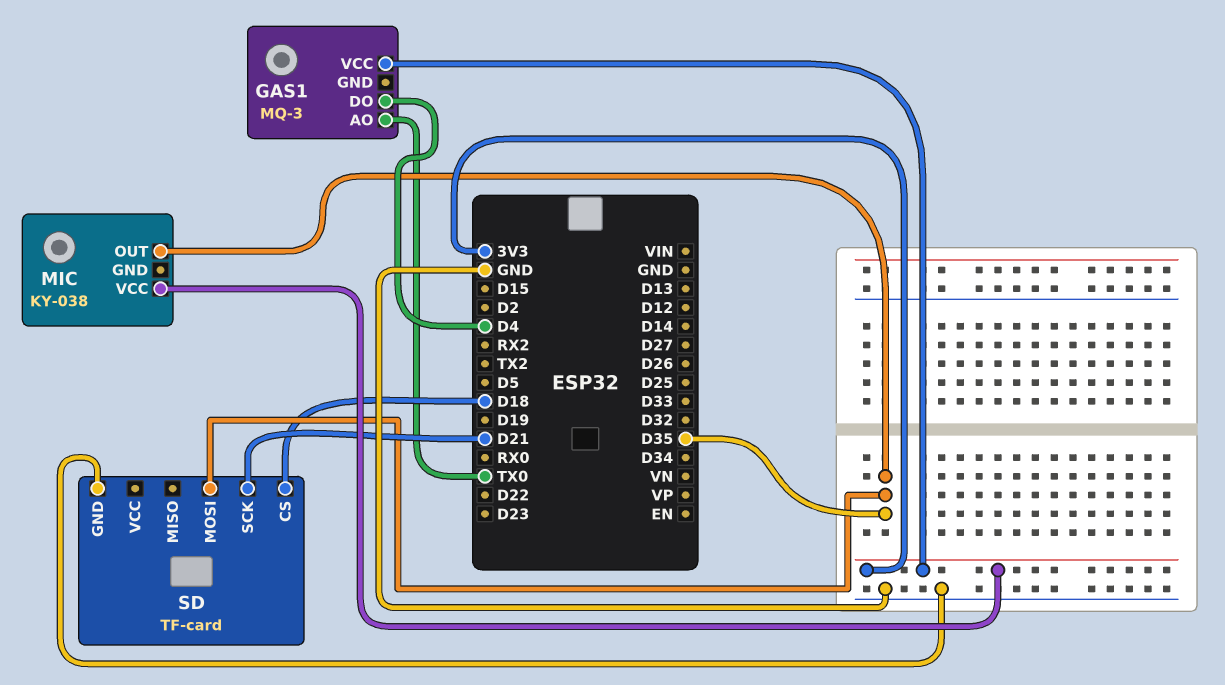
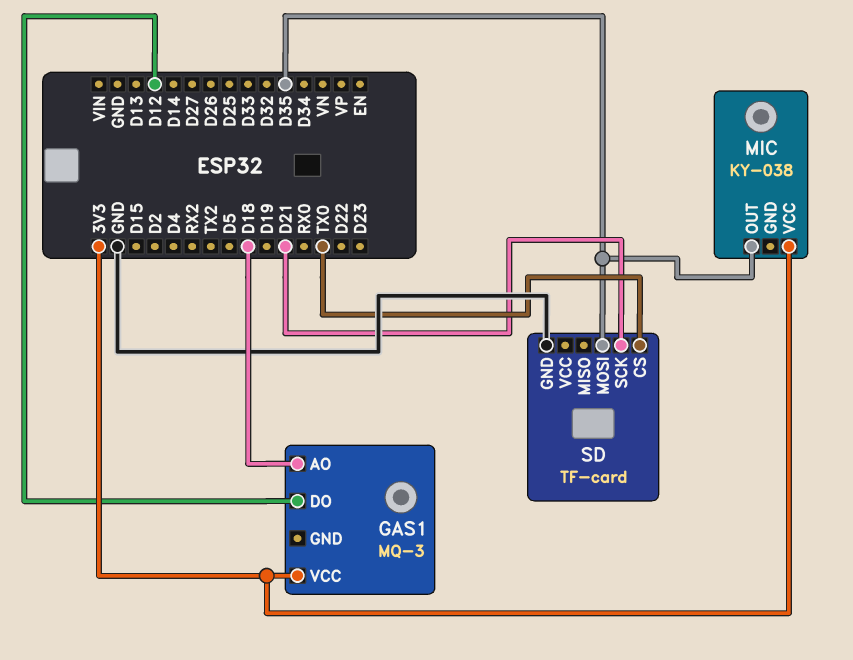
GAS1 pin AO: TX0 -> D18
GAS1 pin DO: D4 -> D12
SD pin CS: D18 -> TX0

